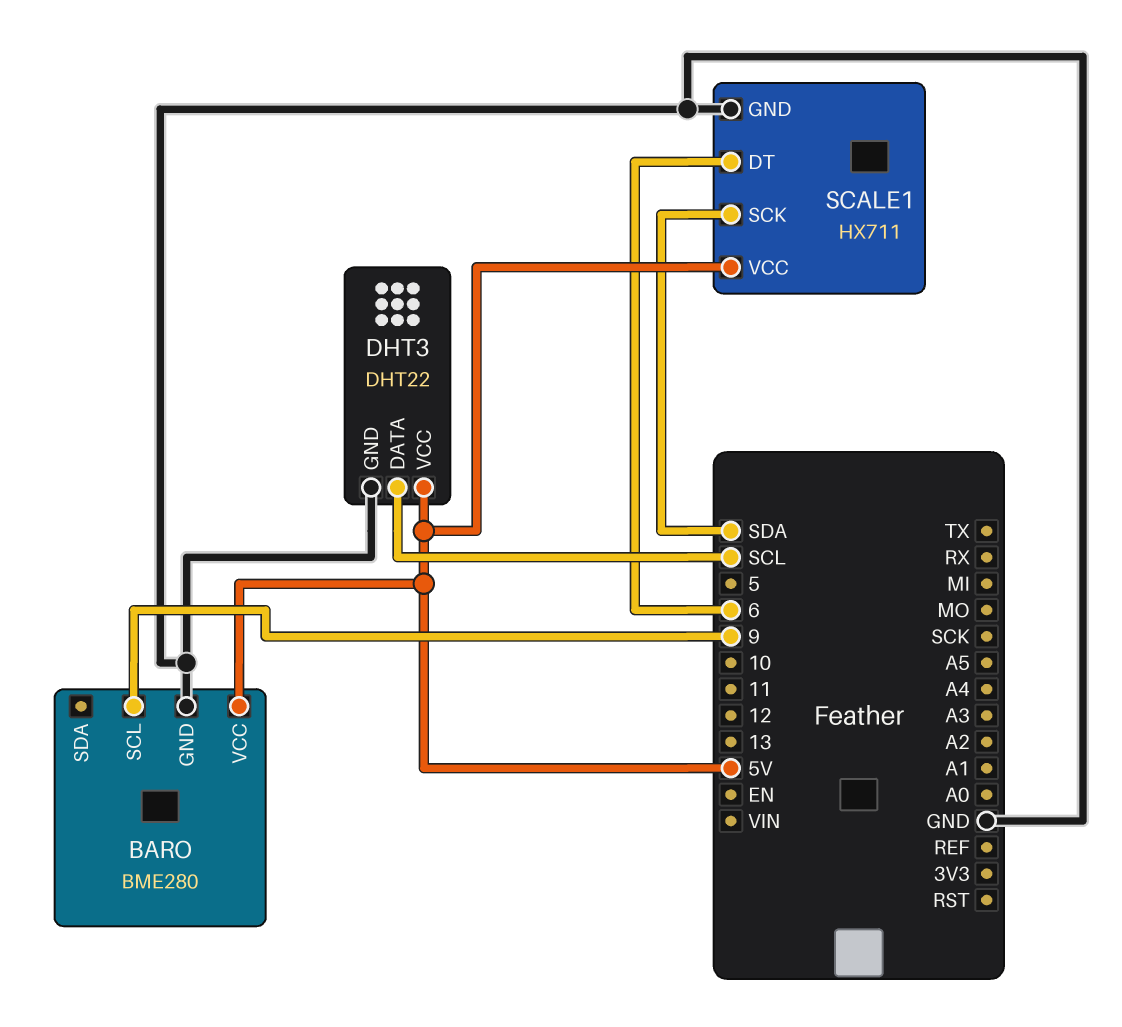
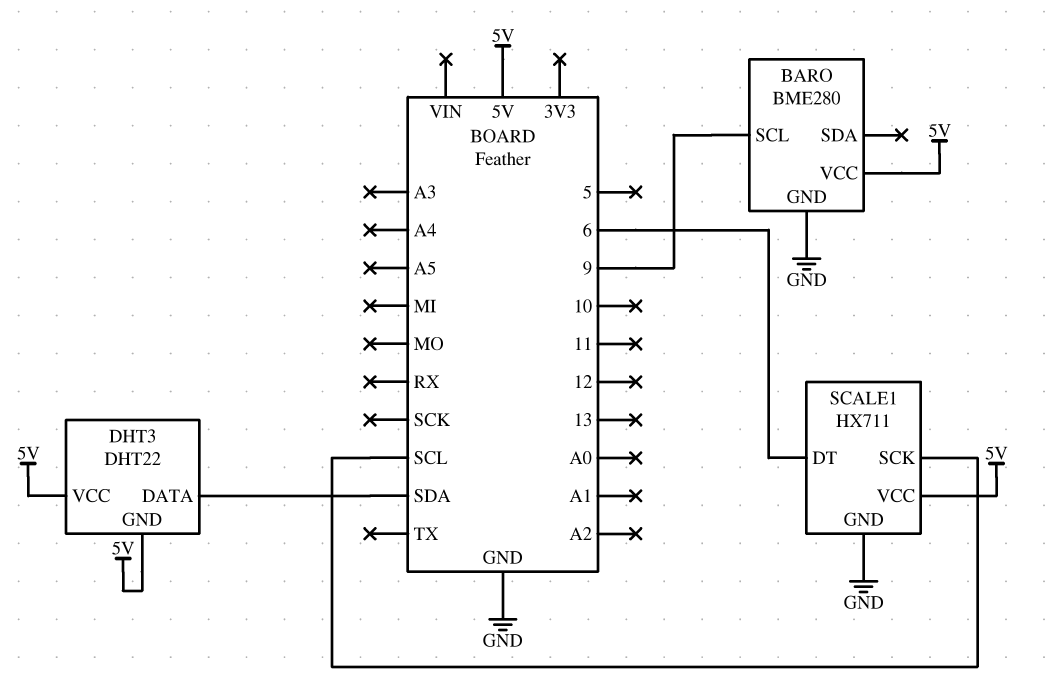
DHT3 pin DATA: SCL -> SDA
DHT3 pin GND: GND -> 5V
SCALE1 pin SCK: SDA -> SCL

